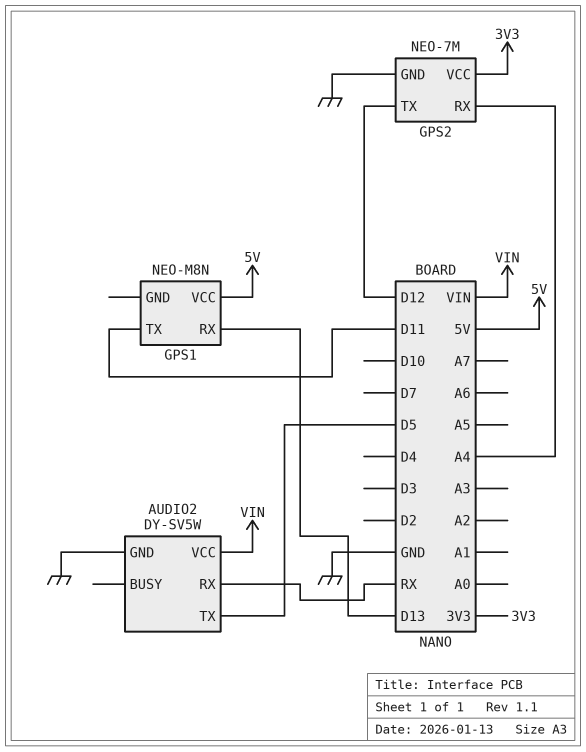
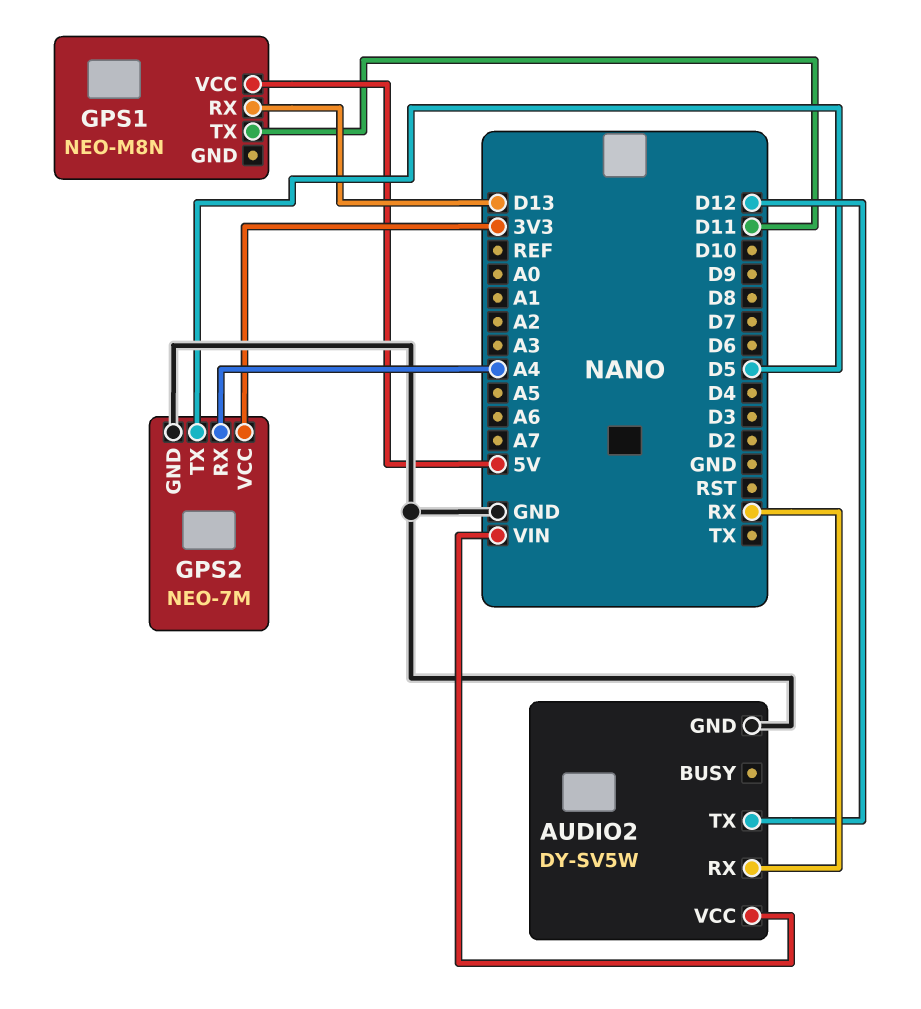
AUDIO2 pin TX: D5 -> D12
GPS2 pin TX: D12 -> D5

